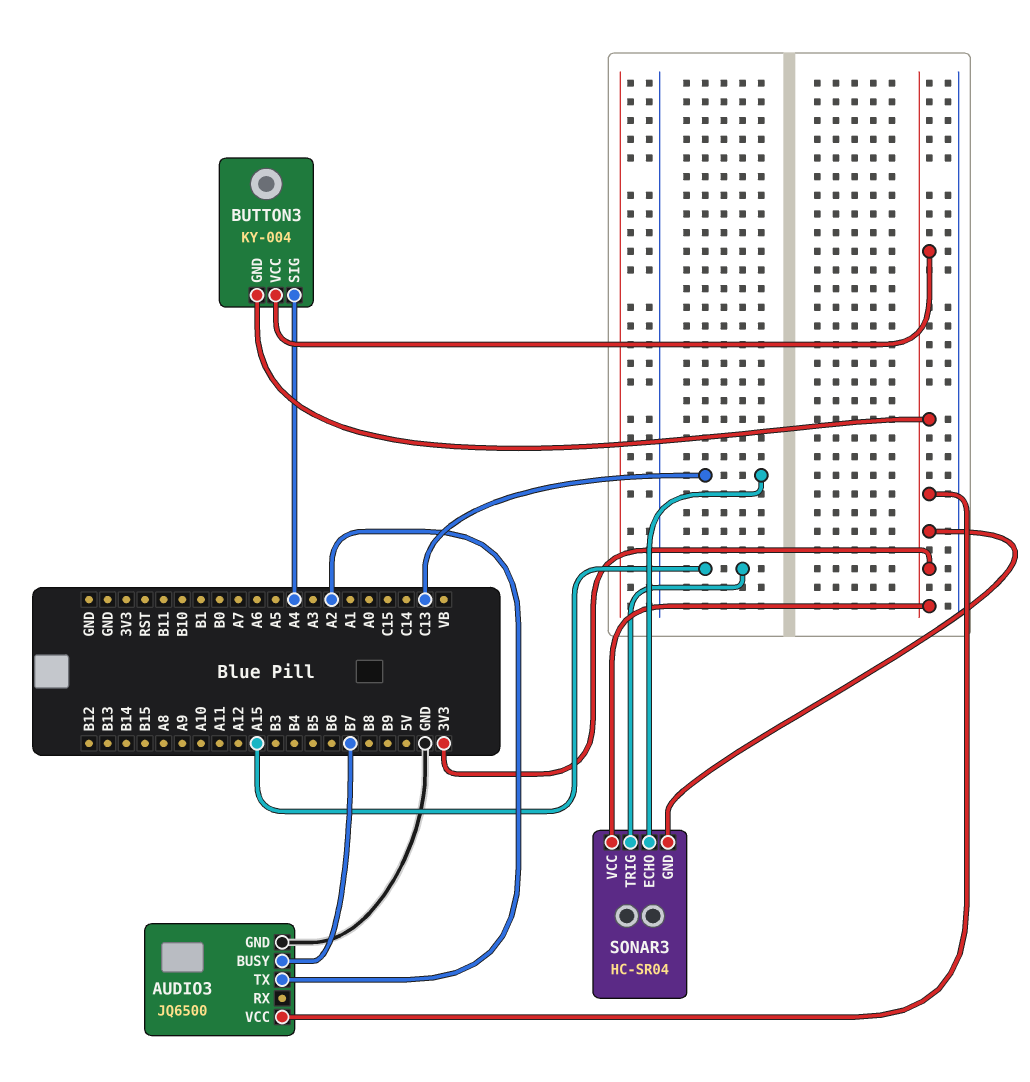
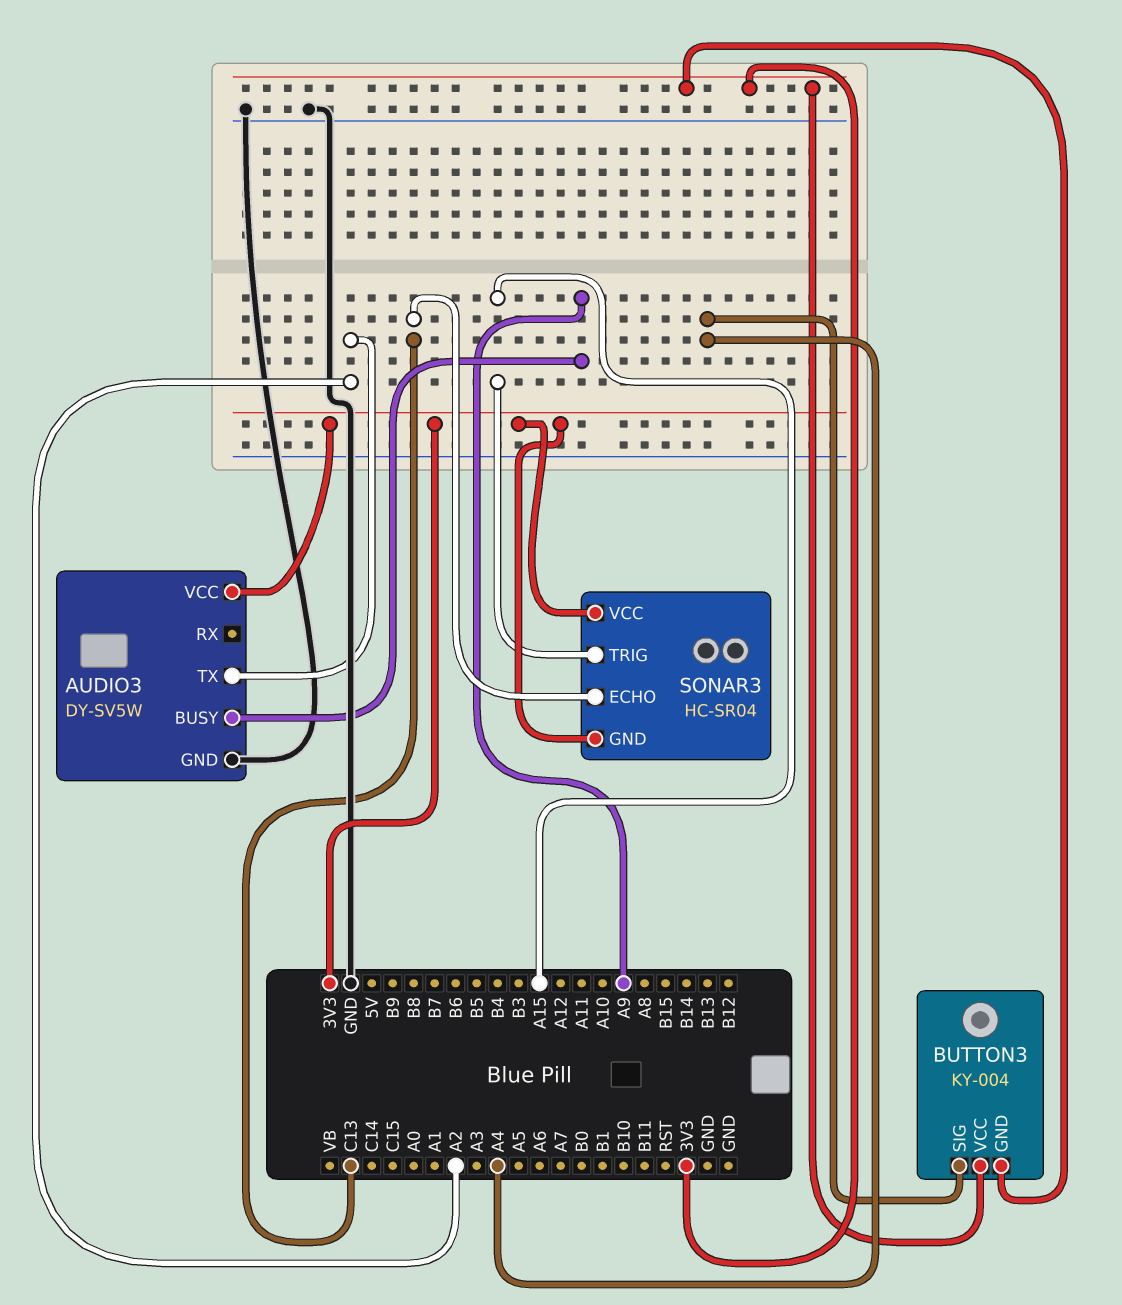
AUDIO3: JQ6500 -> DY-SV5W
AUDIO3 pin BUSY: B7 -> A9

